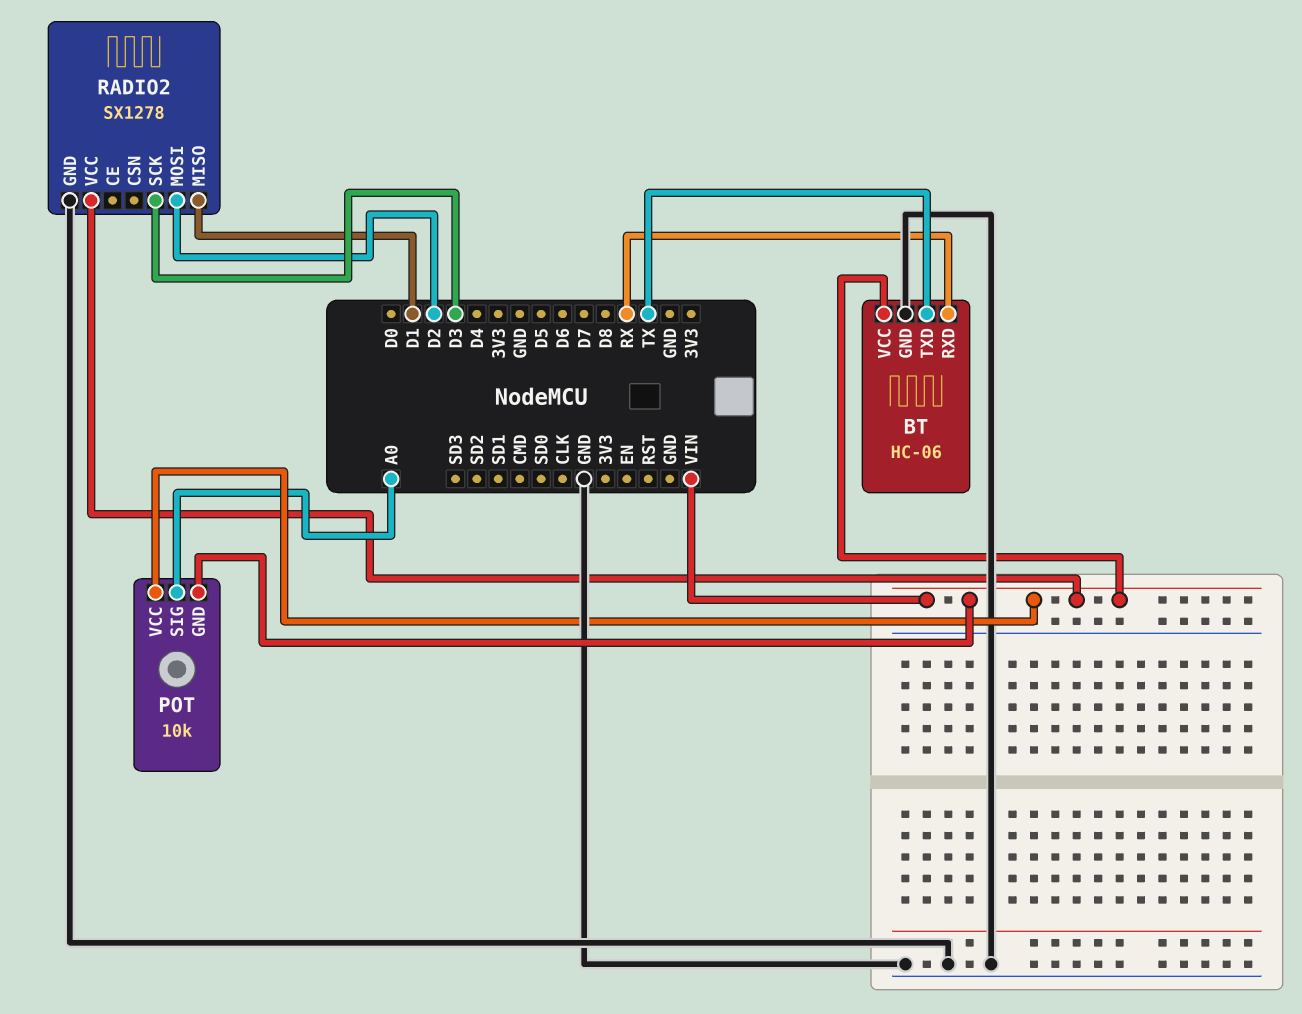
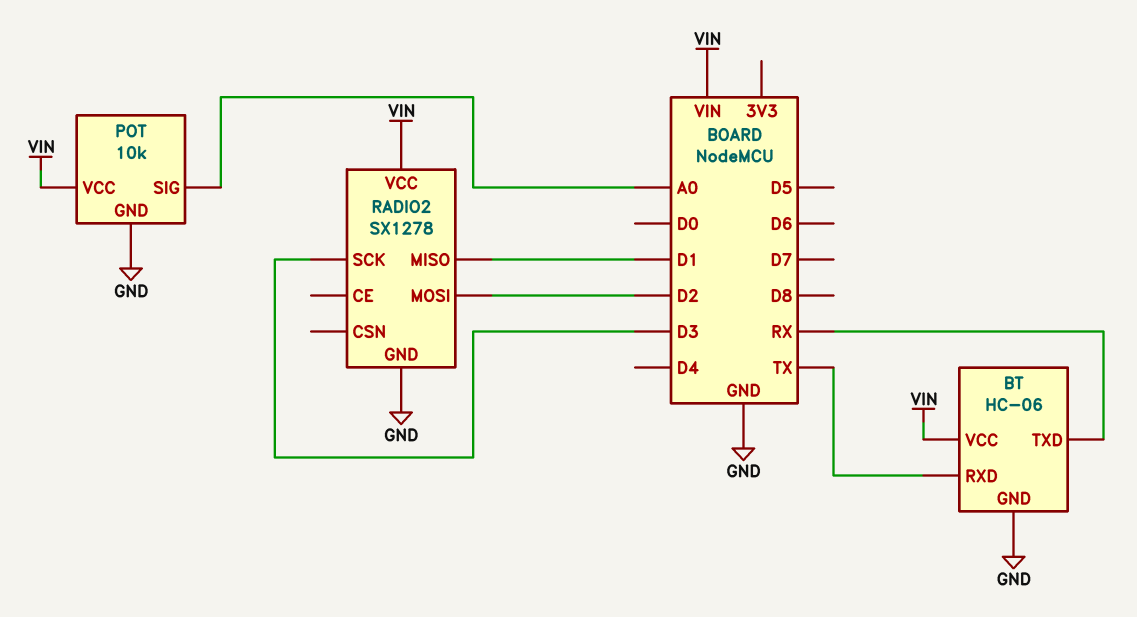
BT pin RXD: RX -> TX
BT pin TXD: TX -> RX
POT pin GND: VIN -> GND

